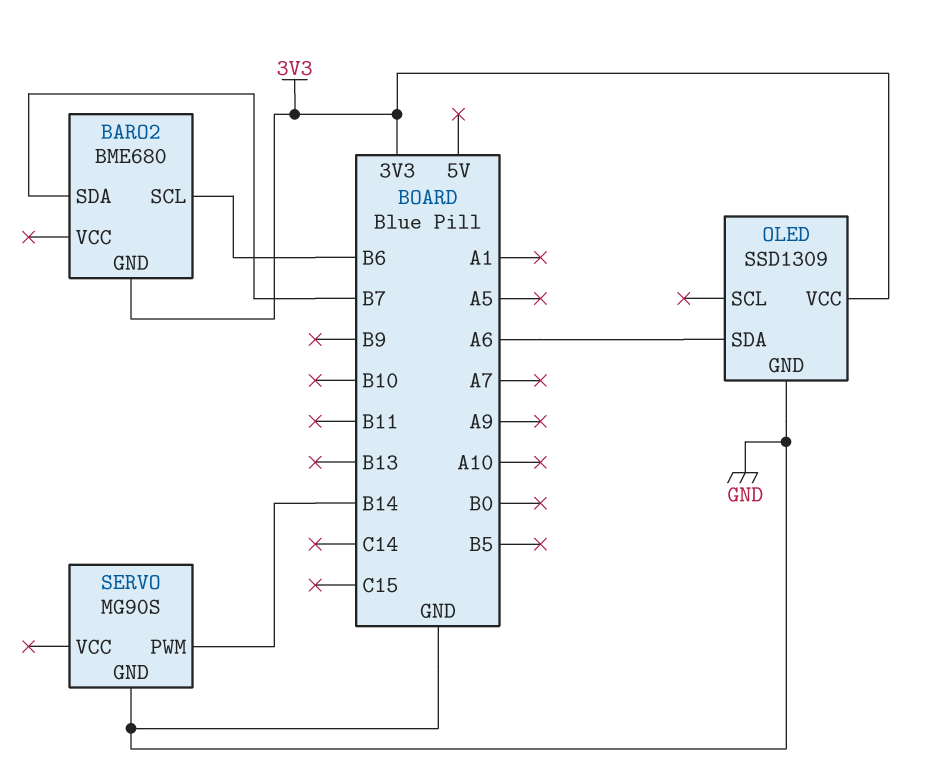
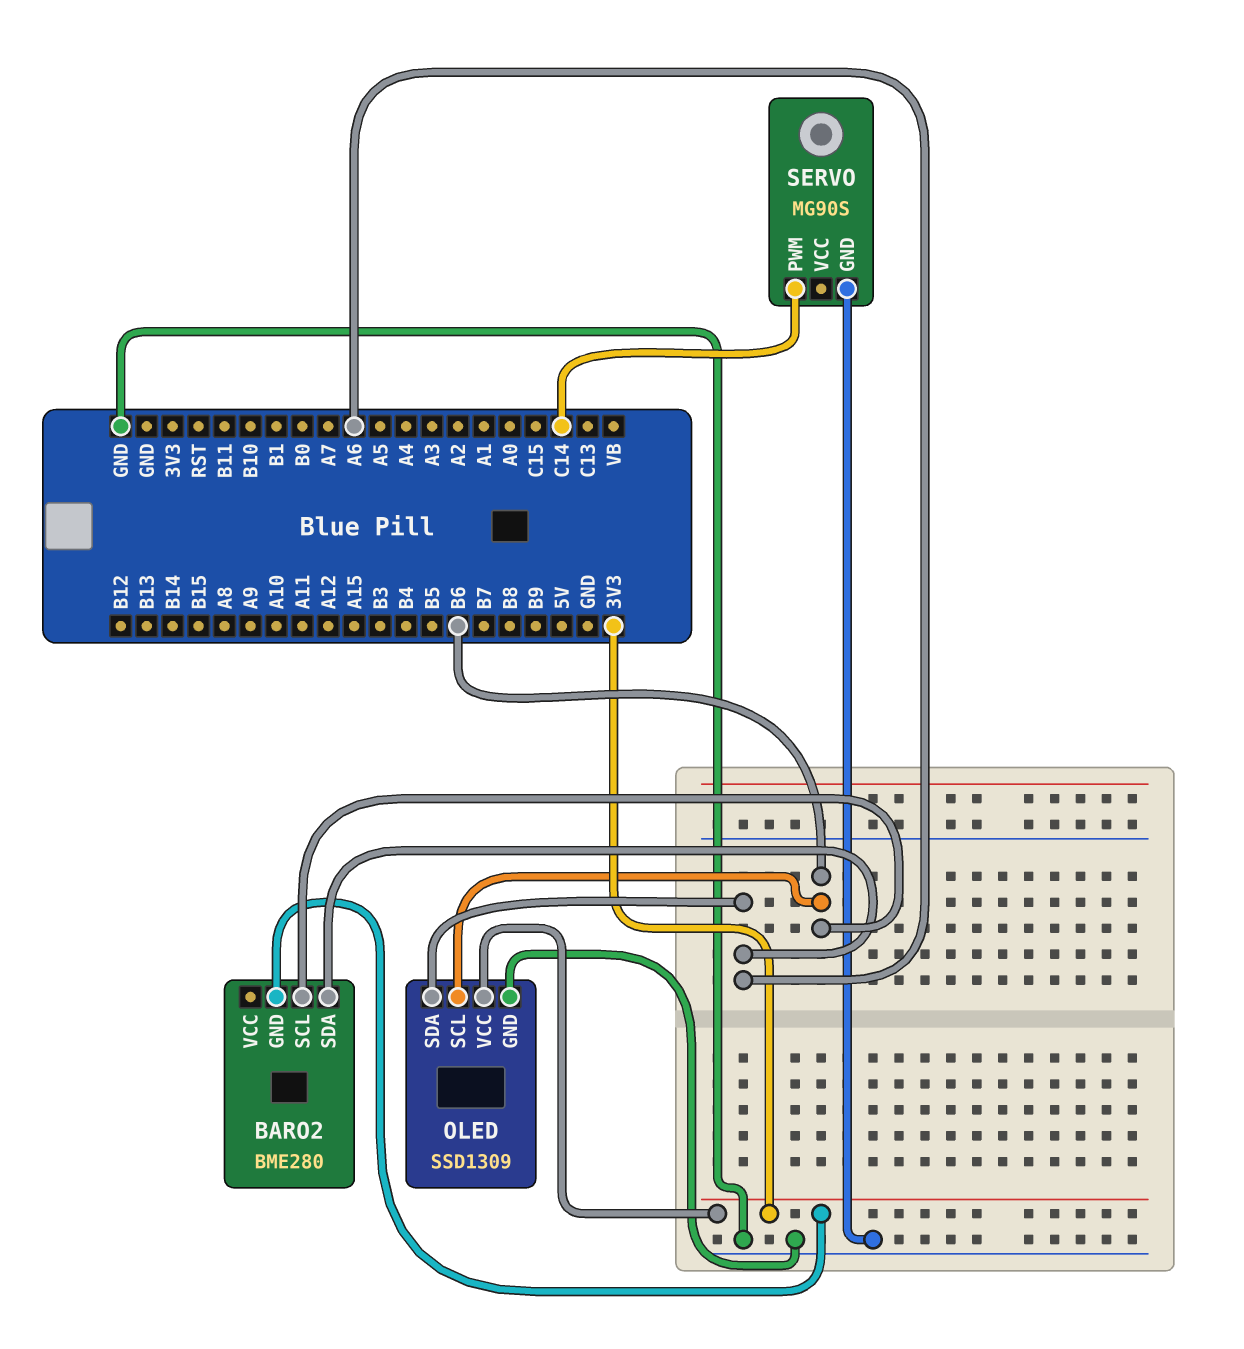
BARO2: BME680 -> BME280
BARO2 pin SDA: B7 -> A6
OLED pin SCL: none -> B6
SERVO pin PWM: B14 -> C14

